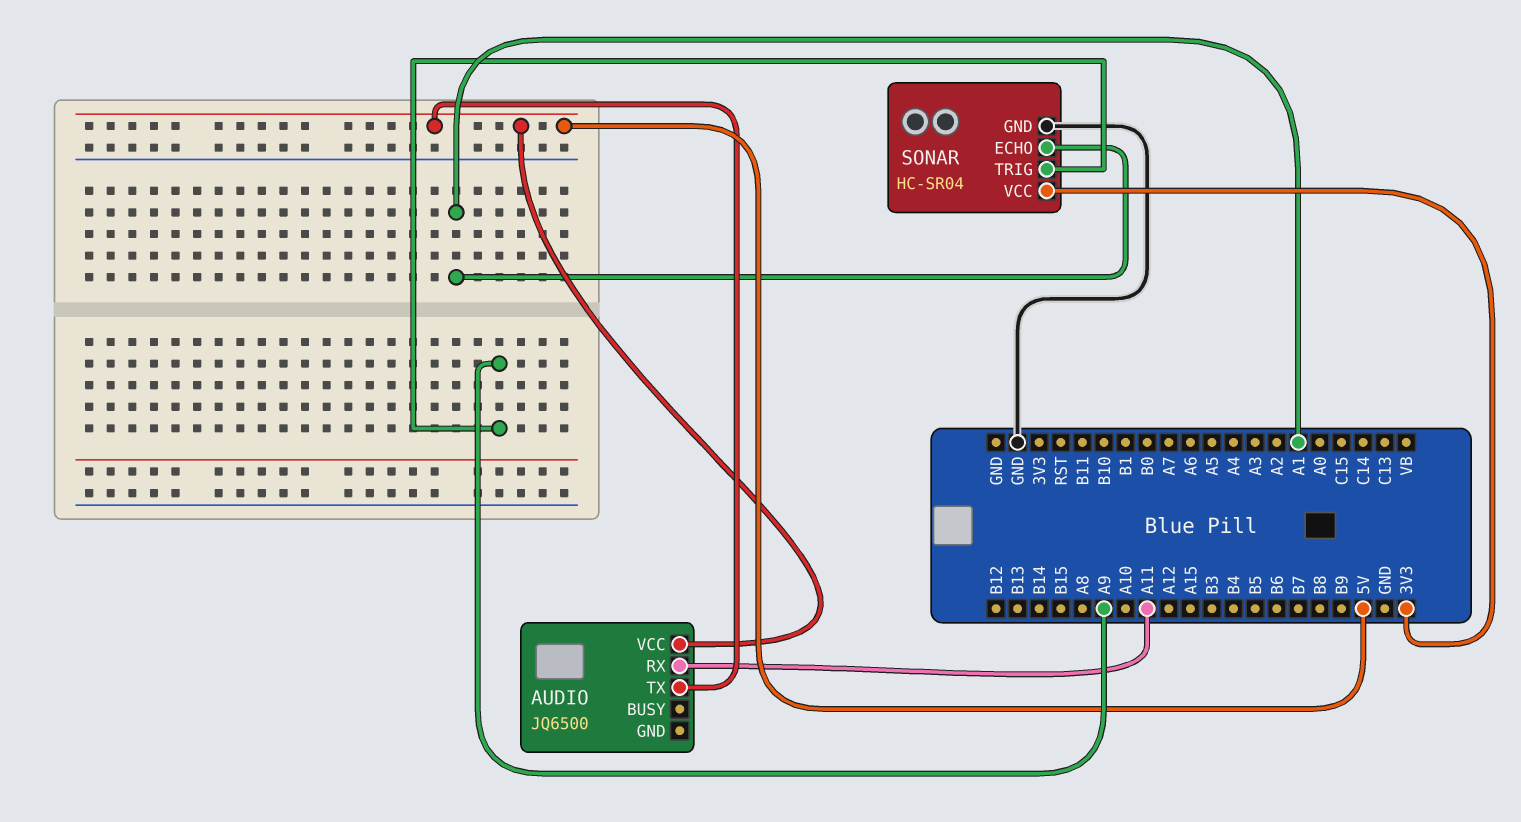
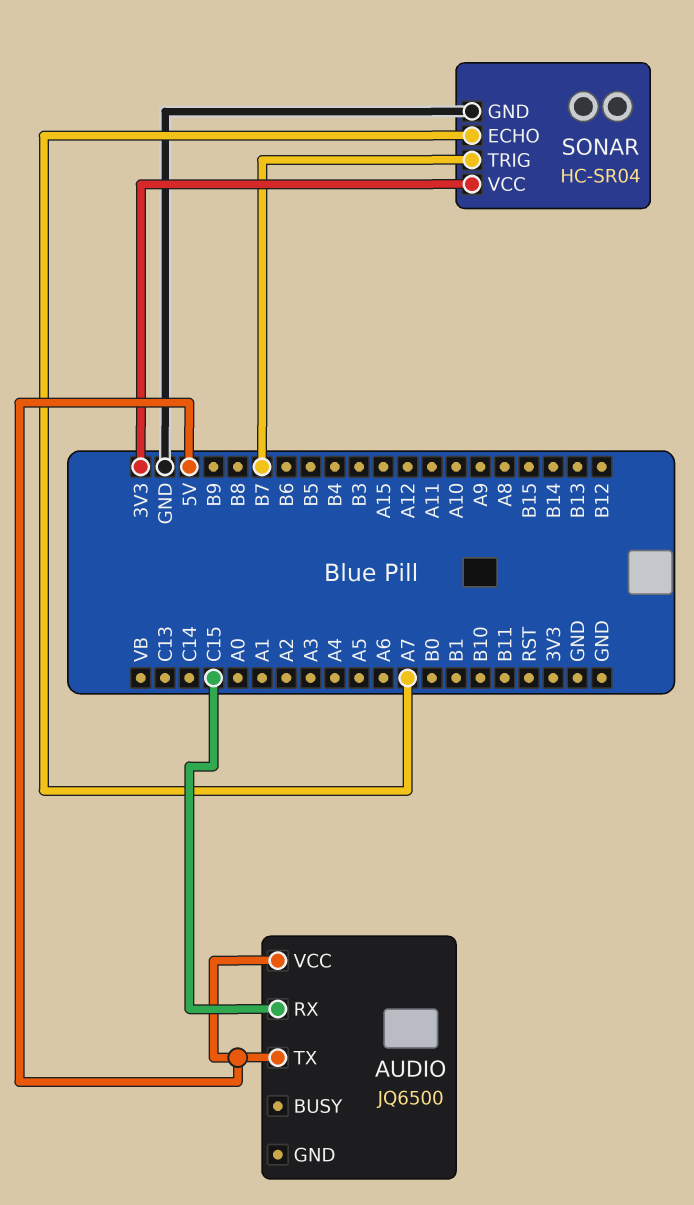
AUDIO pin RX: A11 -> C15
SONAR pin ECHO: A1 -> A7
SONAR pin TRIG: A9 -> B7

